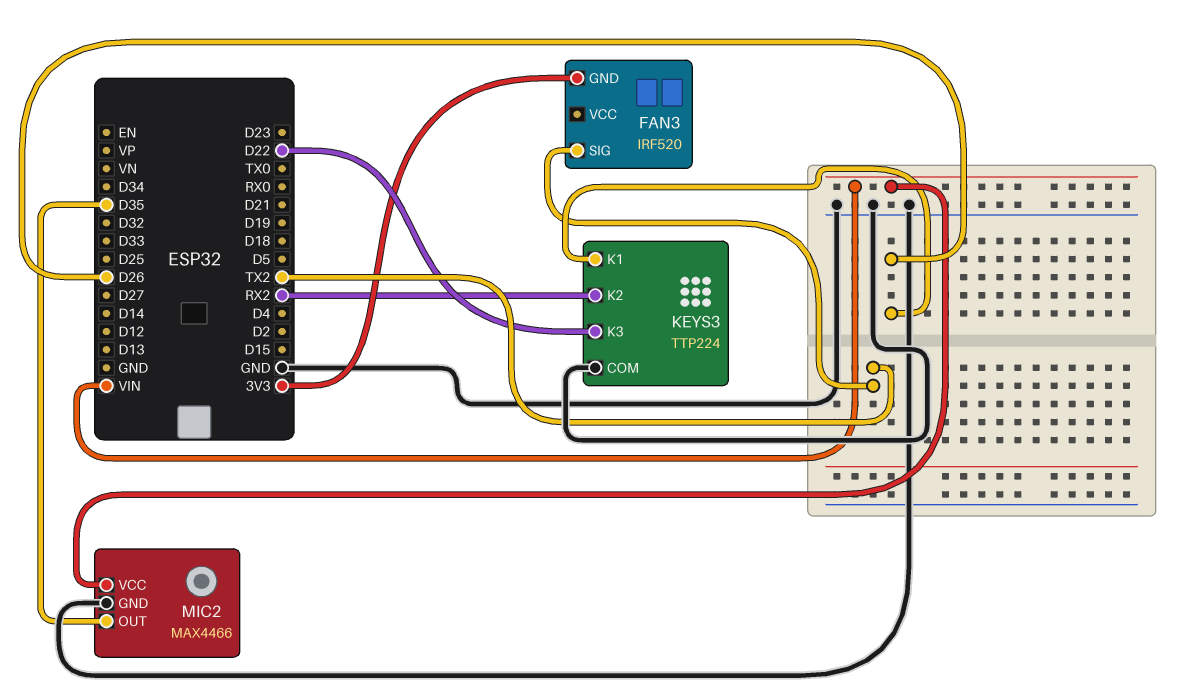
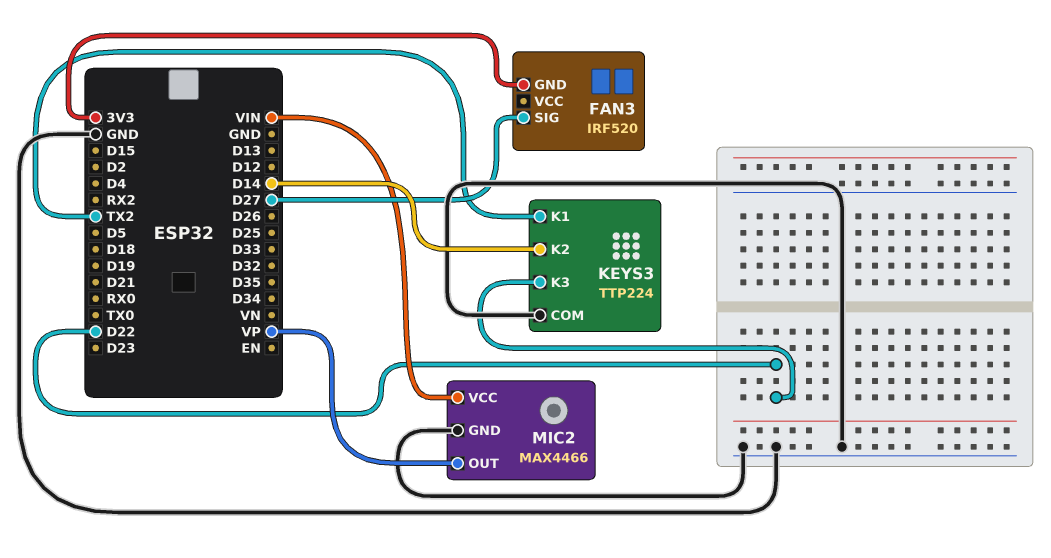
FAN3 pin SIG: TX2 -> D27
KEYS3 pin K1: D26 -> TX2
KEYS3 pin K2: RX2 -> D14
MIC2 pin OUT: D35 -> VP

